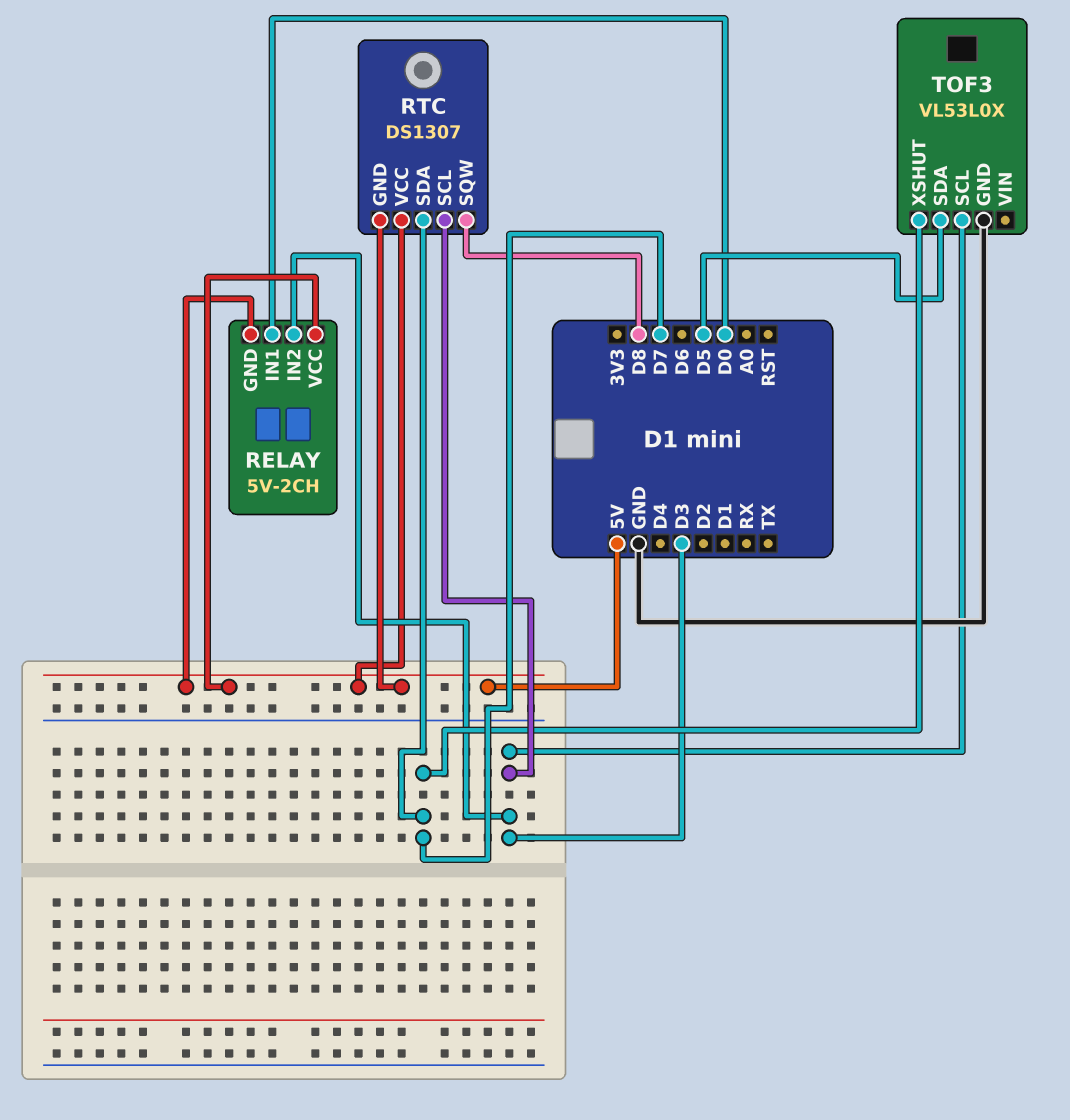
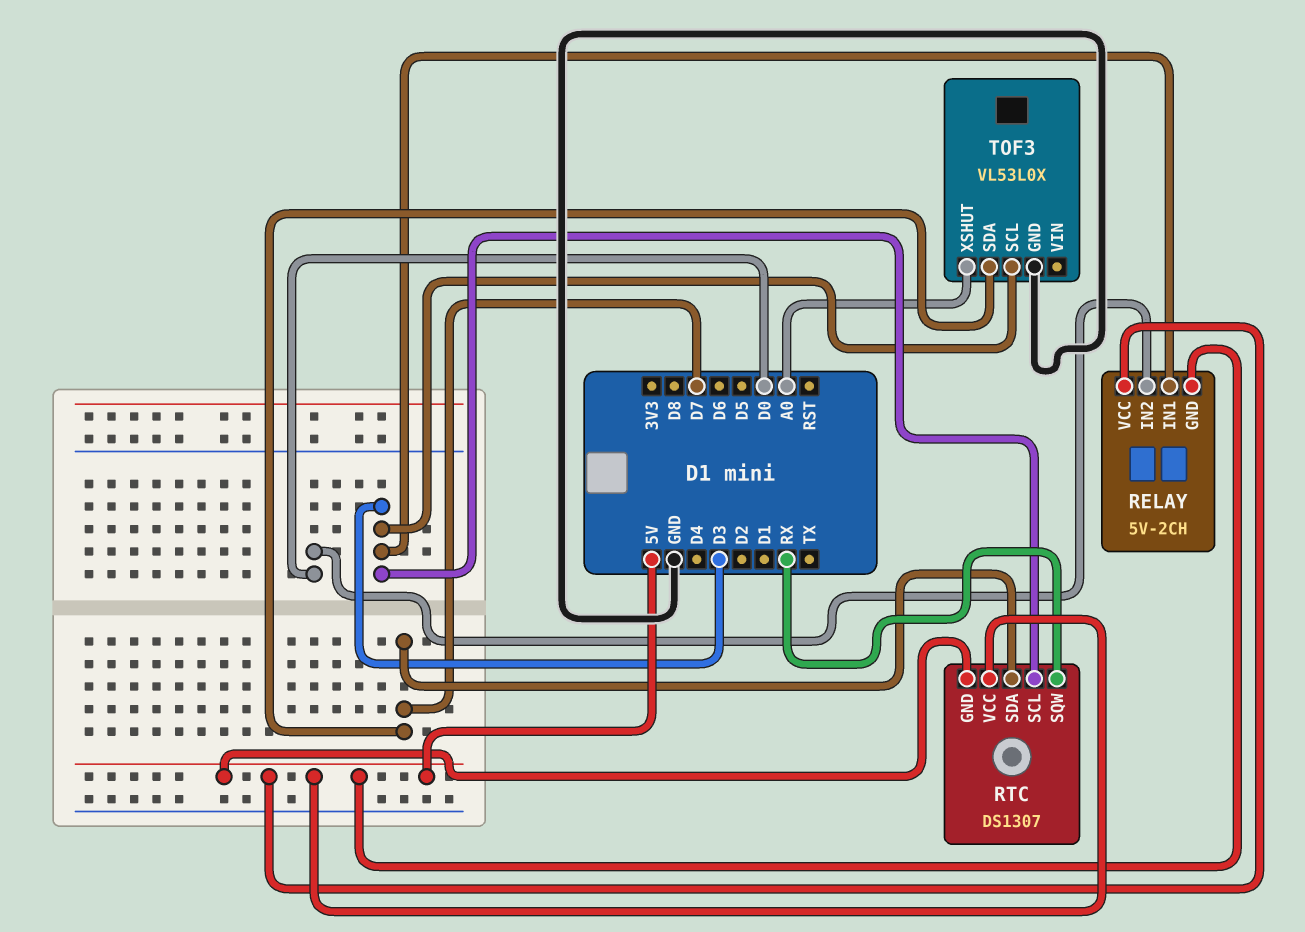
RELAY pin IN1: D0 -> D3
RELAY pin IN2: D3 -> D0
RTC pin SQW: D8 -> RX
TOF3 pin SDA: D5 -> D7
TOF3 pin XSHUT: D7 -> A0

